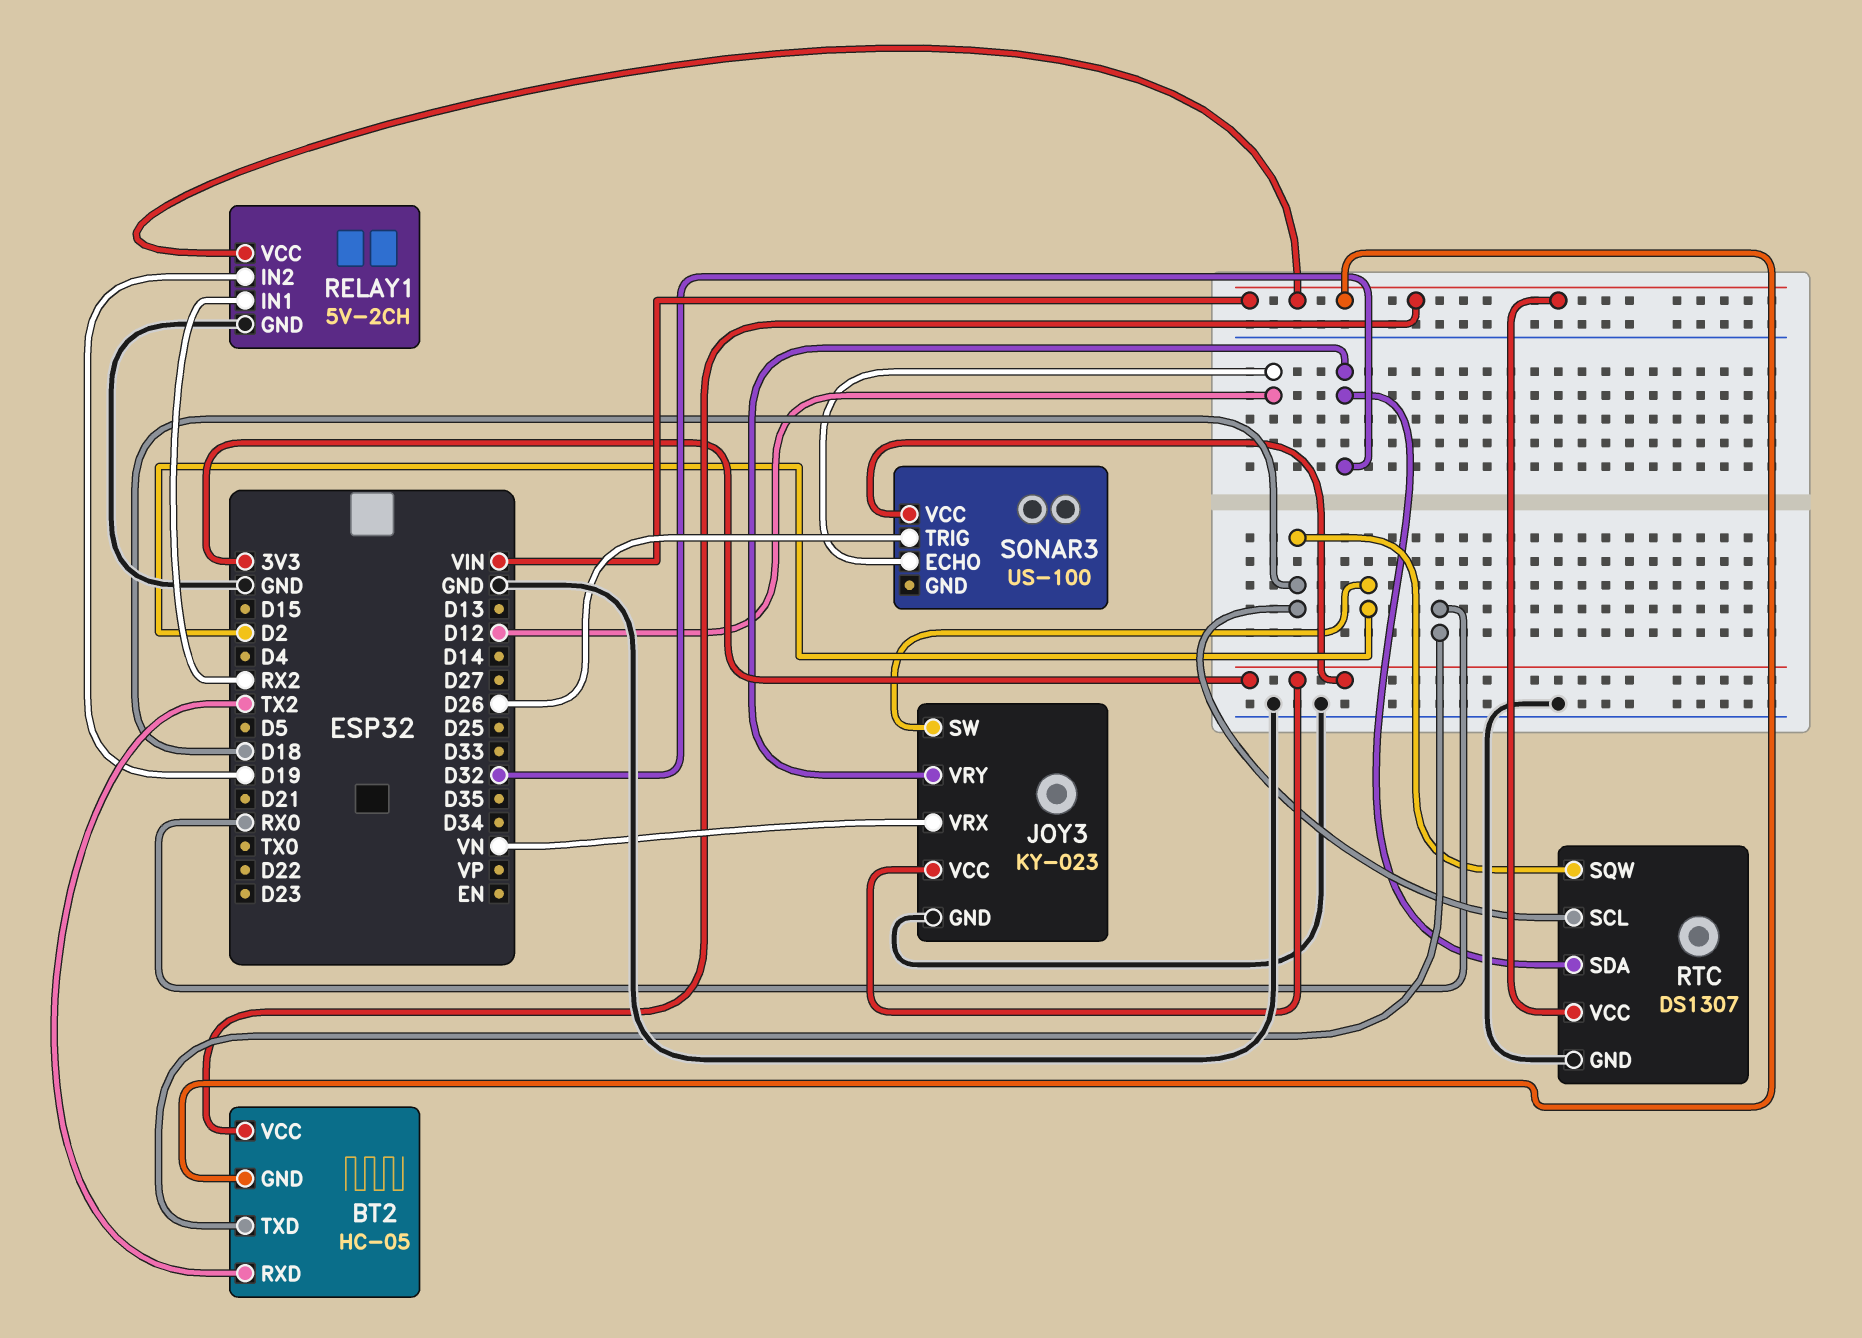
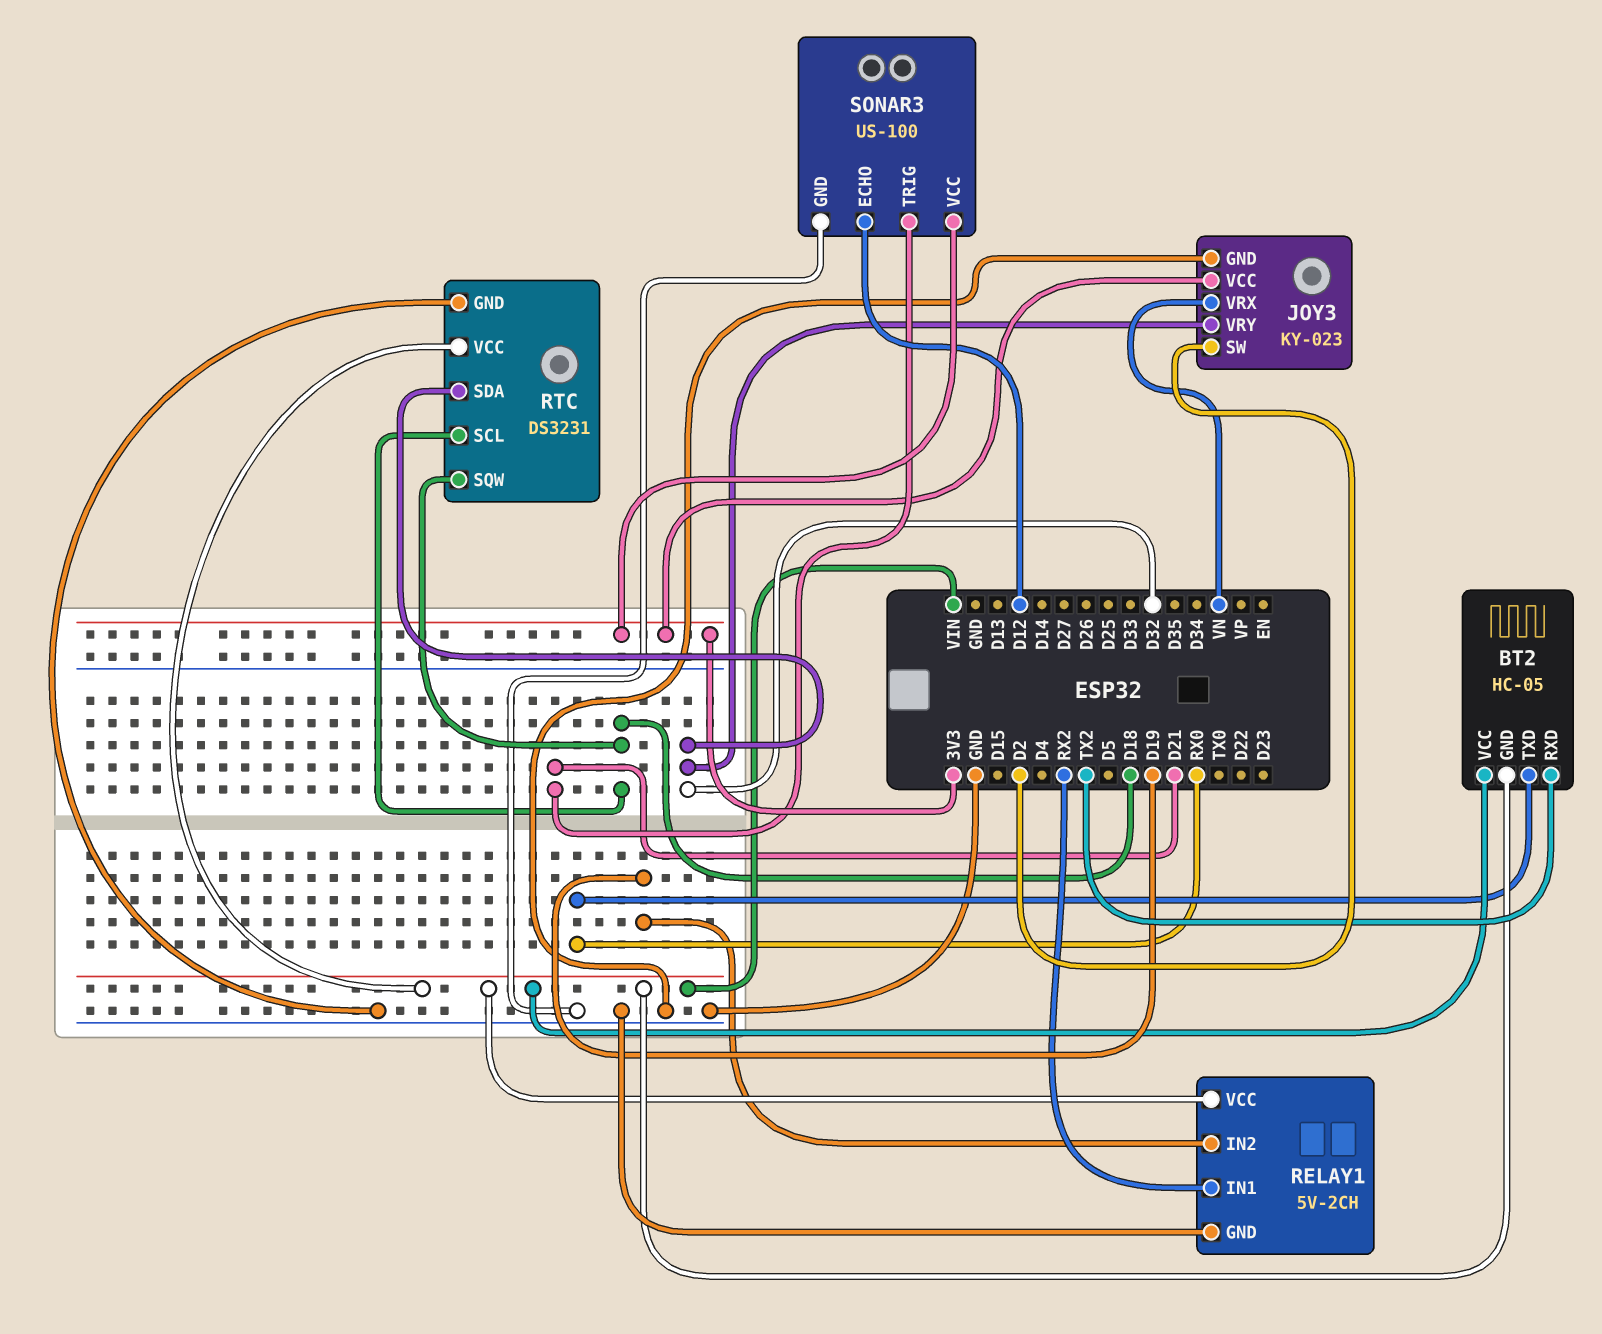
RTC: DS1307 -> DS3231
SONAR3 pin GND: none -> GND
SONAR3 pin TRIG: D26 -> D21

